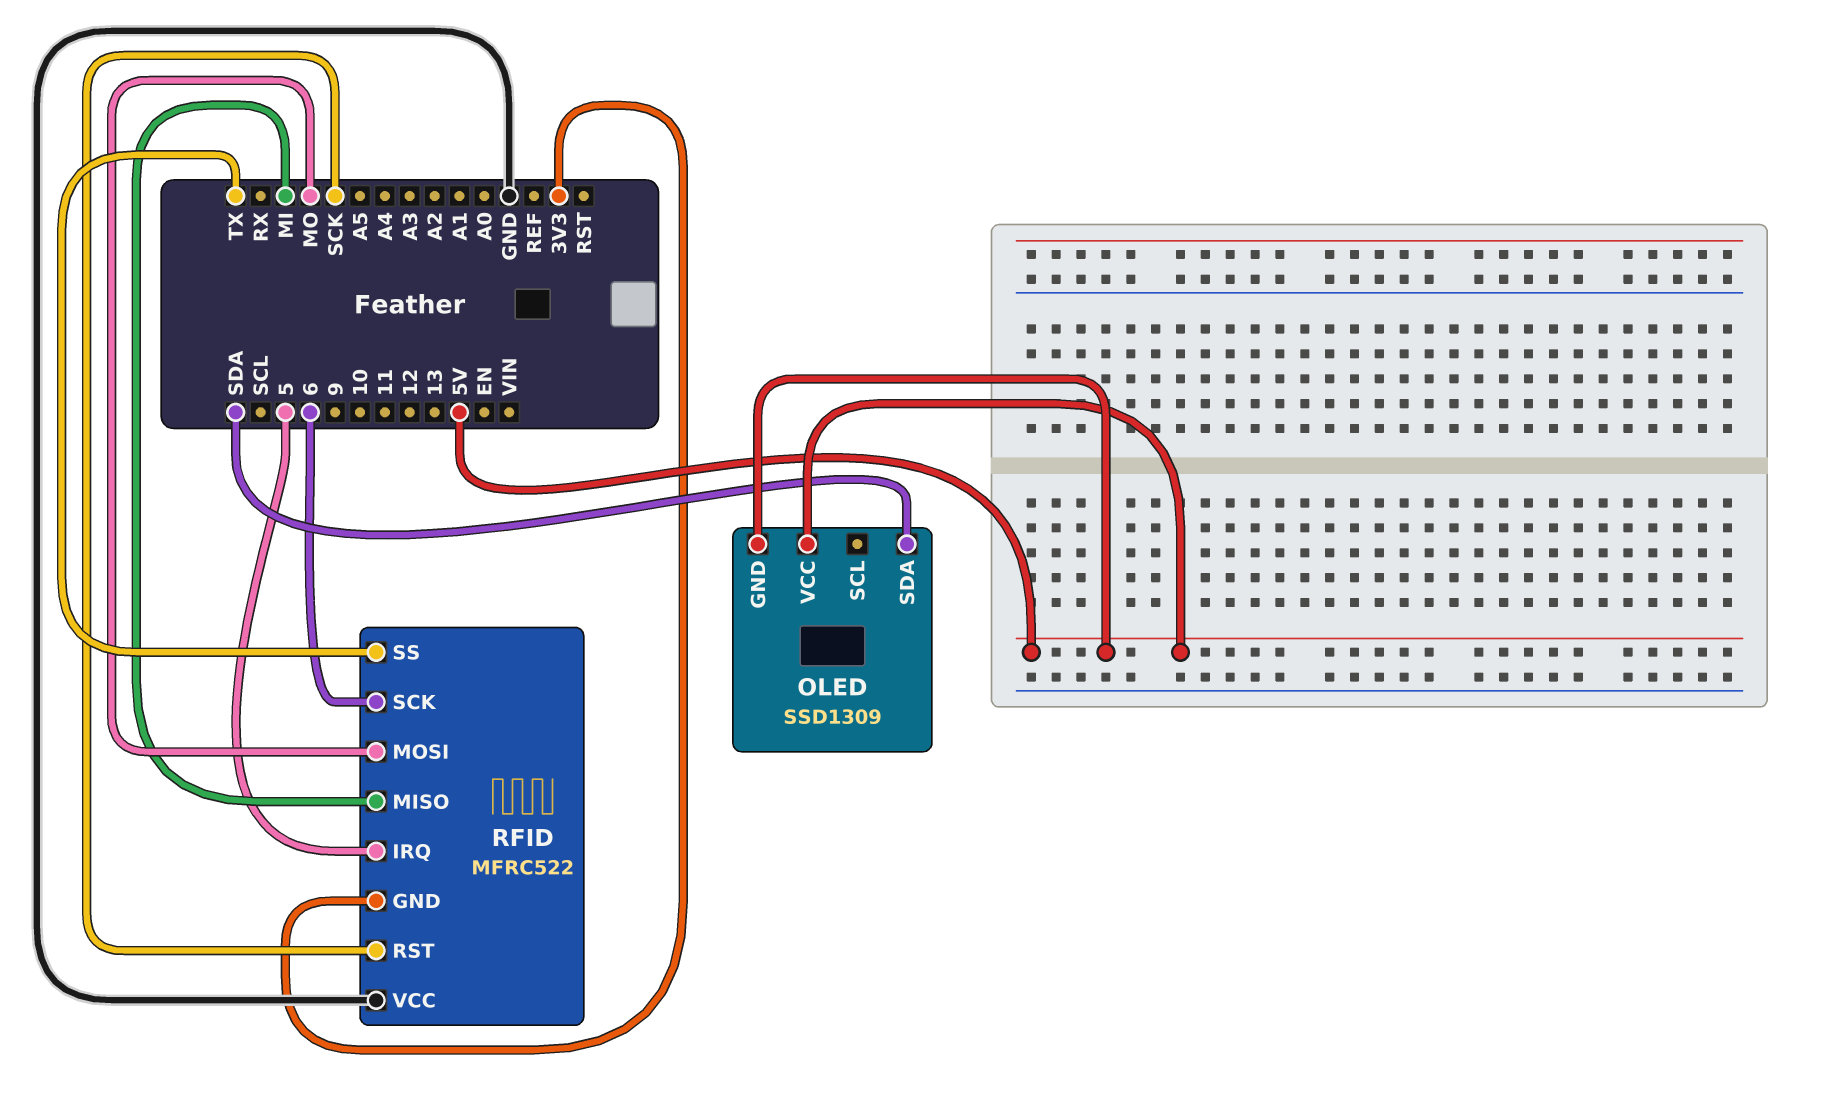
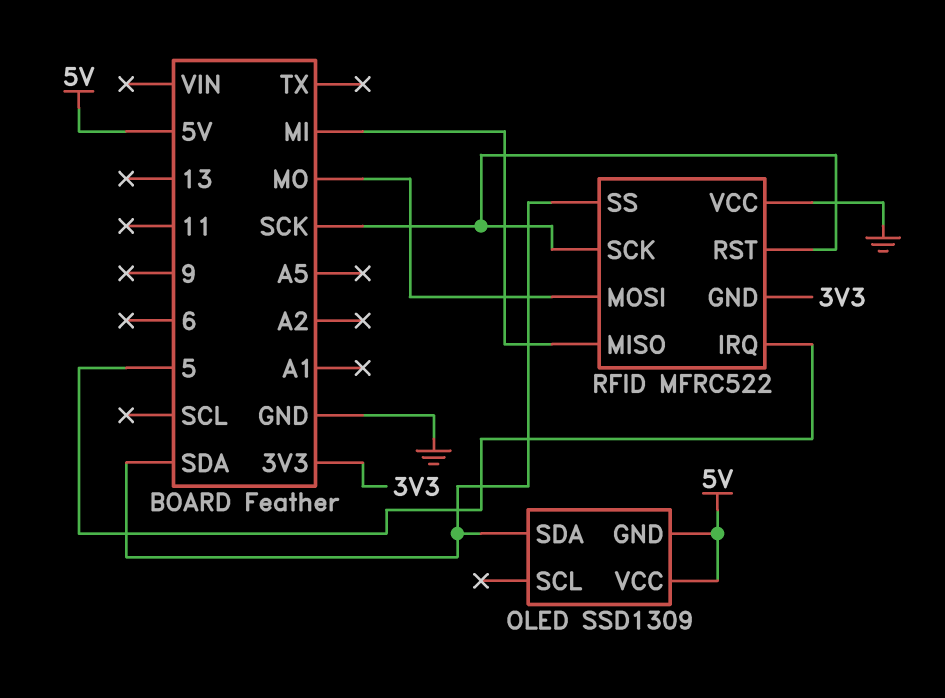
RFID pin SCK: 6 -> SCK
RFID pin SS: TX -> SDA

